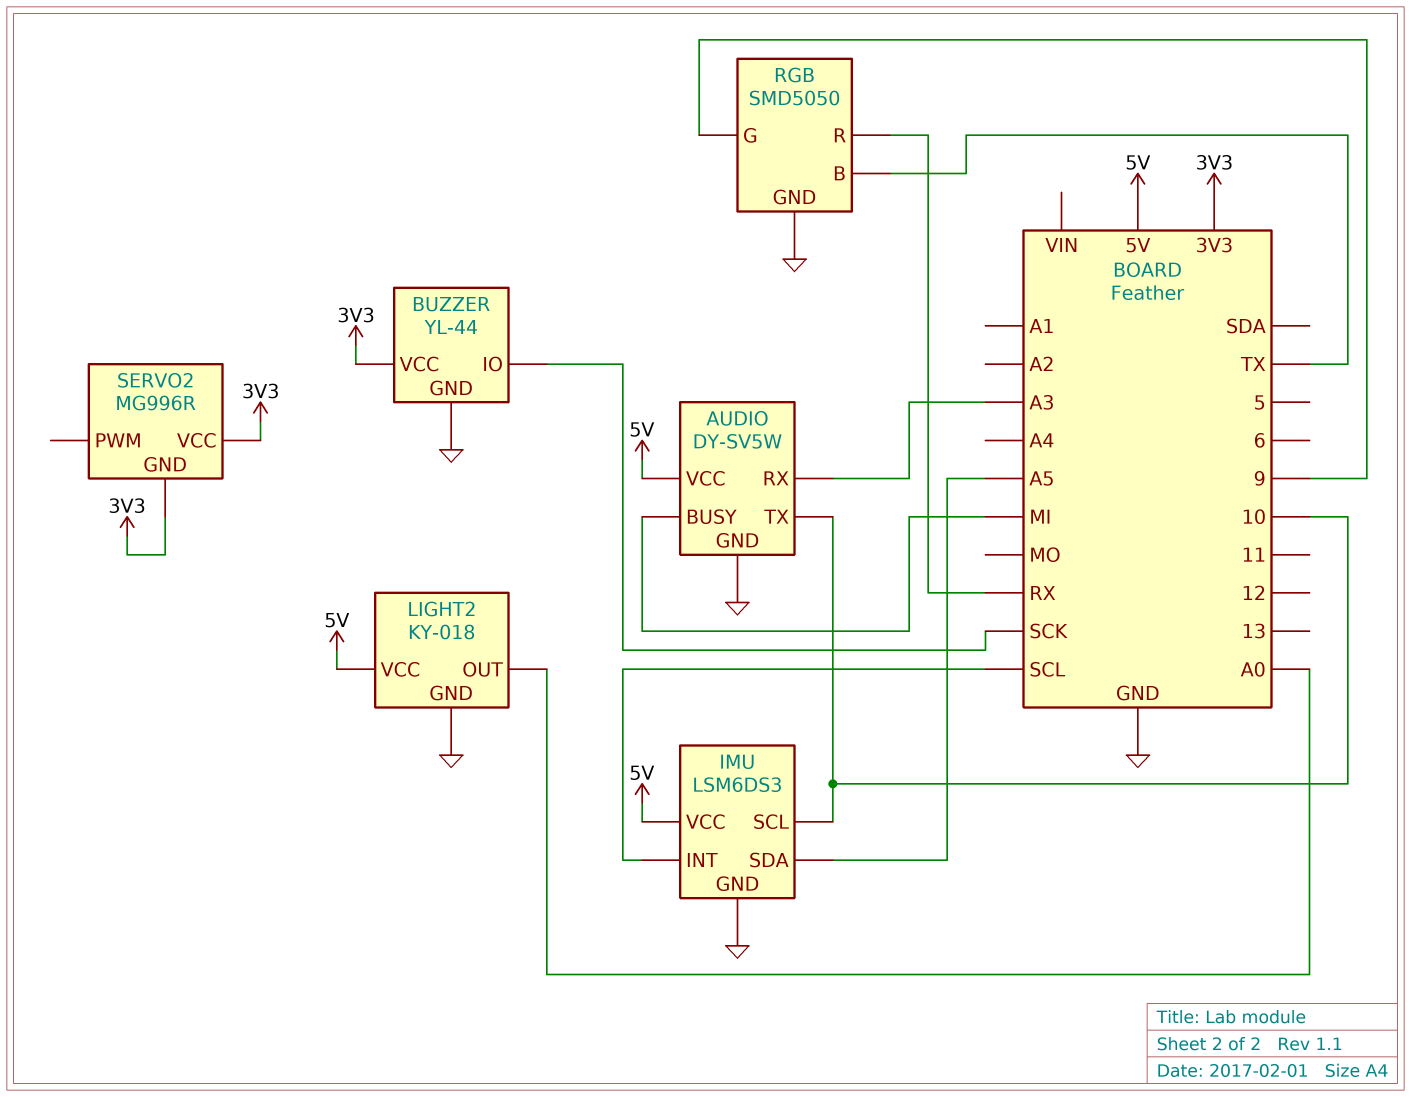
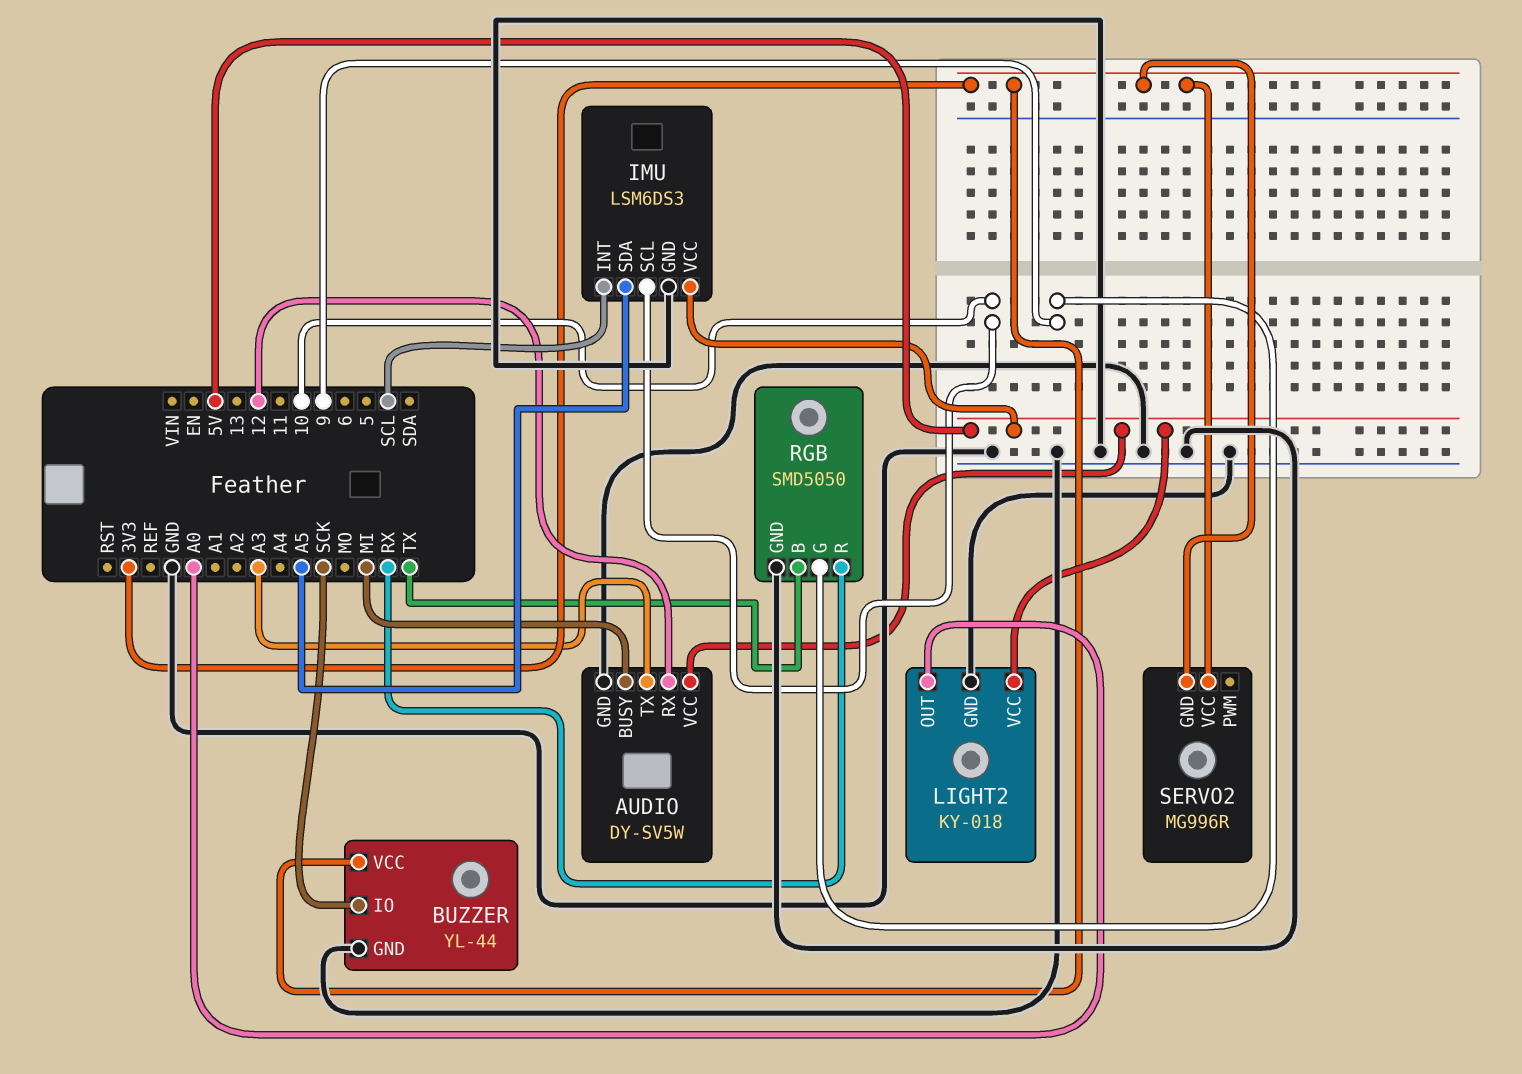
AUDIO pin RX: A3 -> 12
AUDIO pin TX: 10 -> A3

